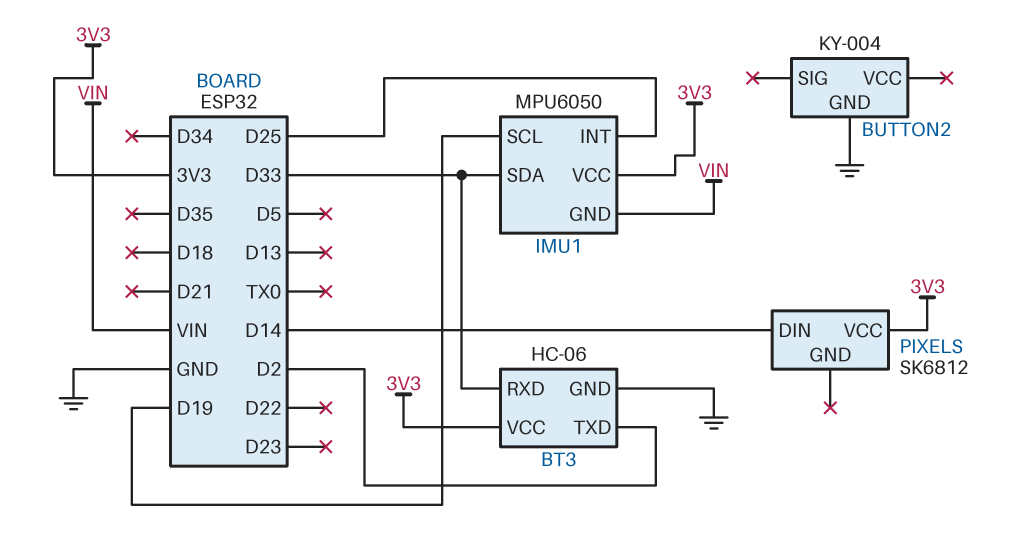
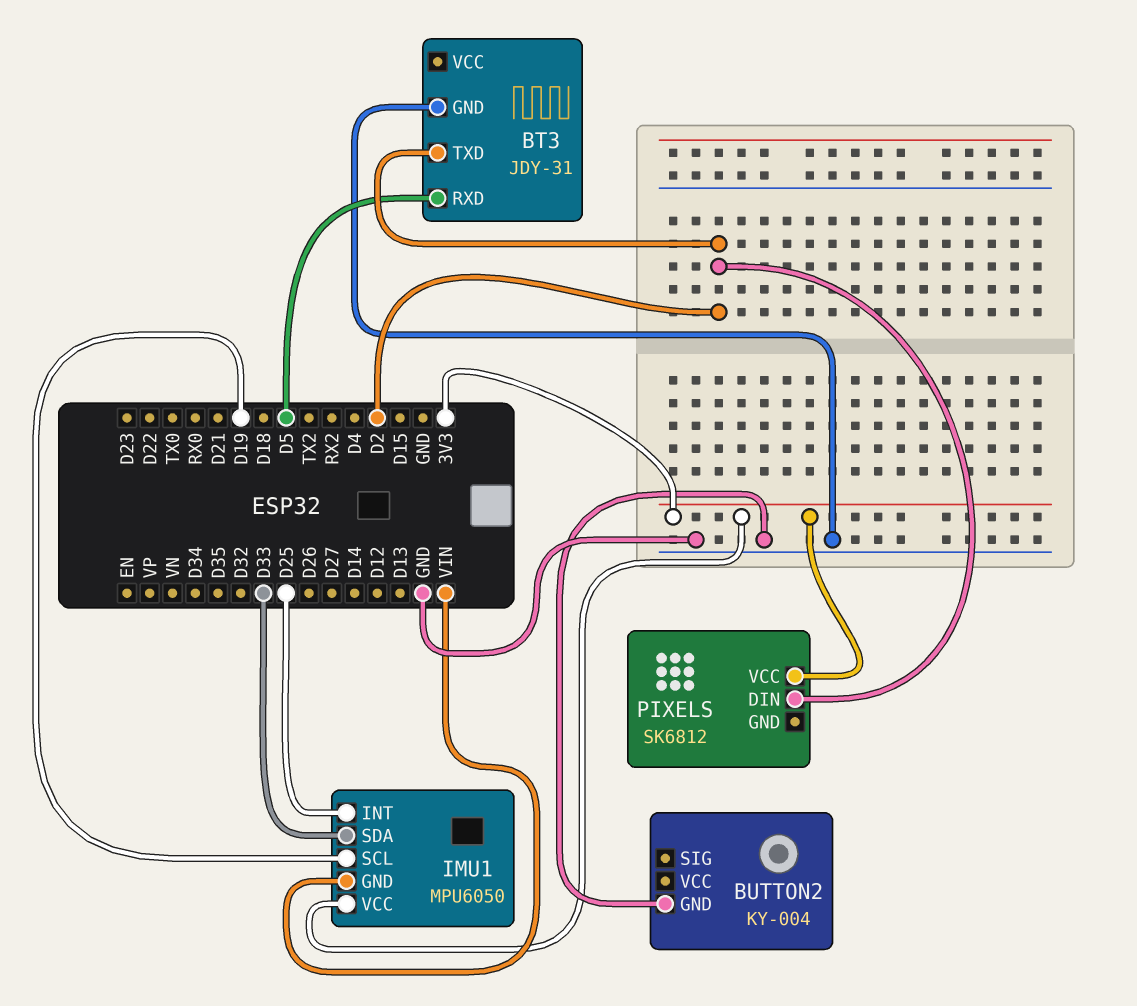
BT3: HC-06 -> JDY-31
BT3 pin RXD: D33 -> D5
BT3 pin VCC: 3V3 -> none
PIXELS pin DIN: D14 -> D2

